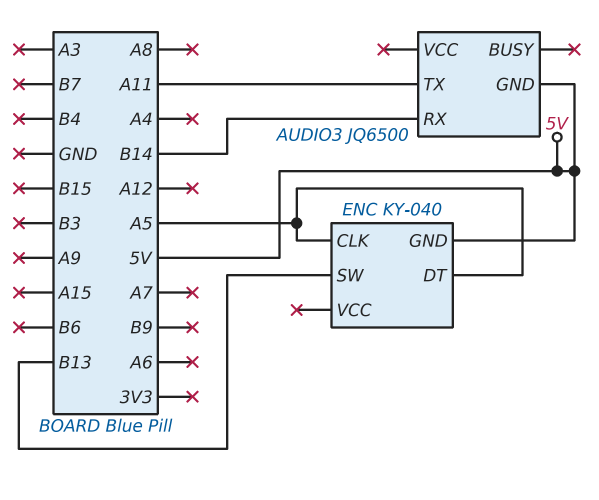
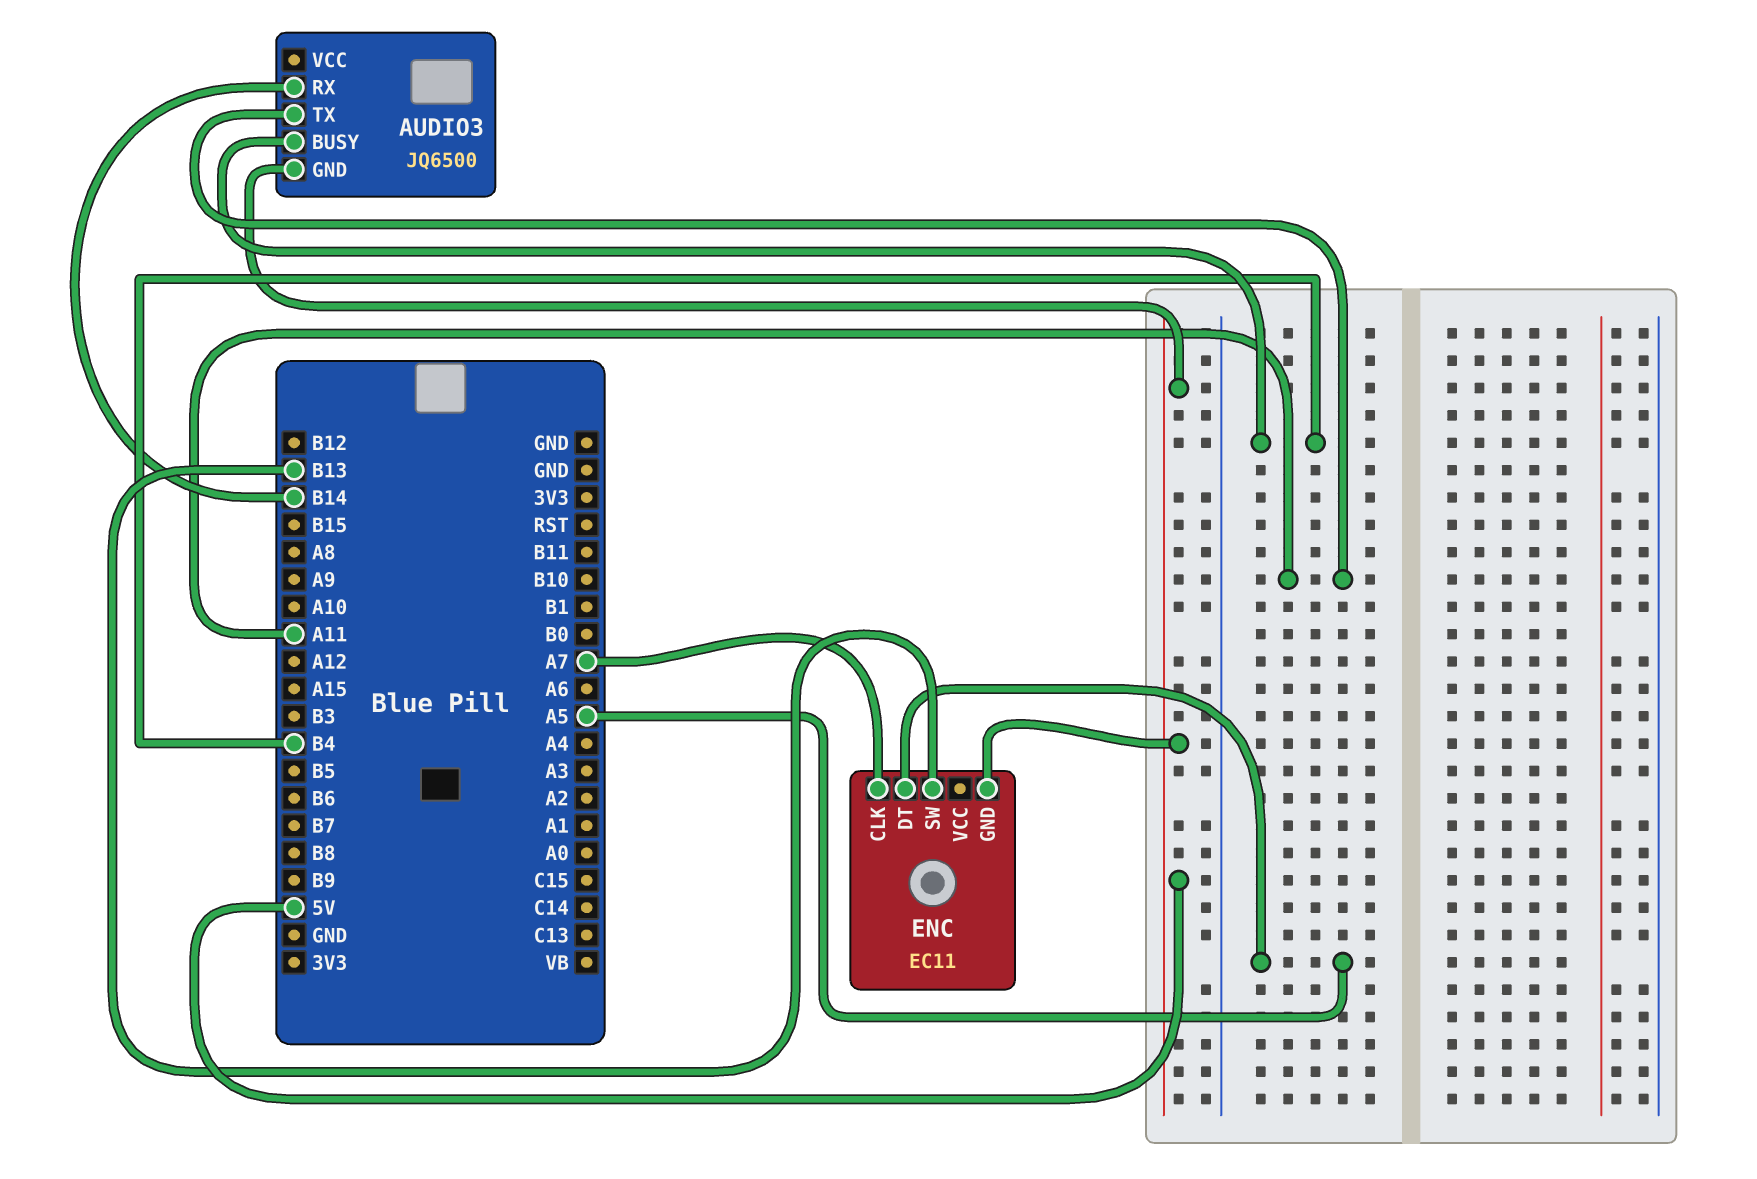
AUDIO3 pin BUSY: none -> B4
ENC: KY-040 -> EC11
ENC pin CLK: A5 -> A7

